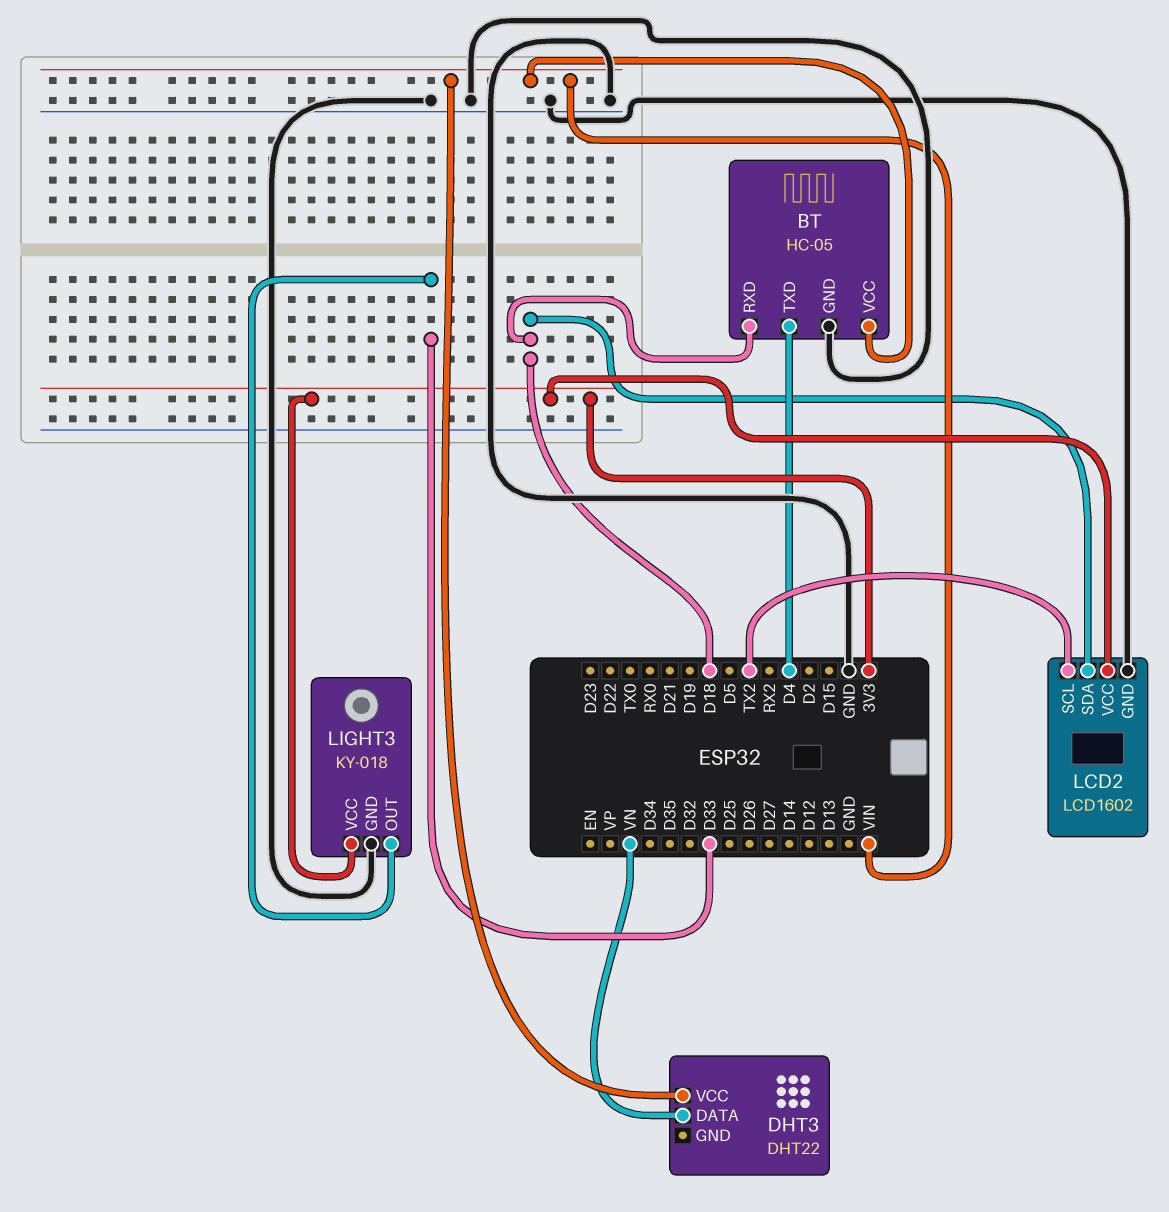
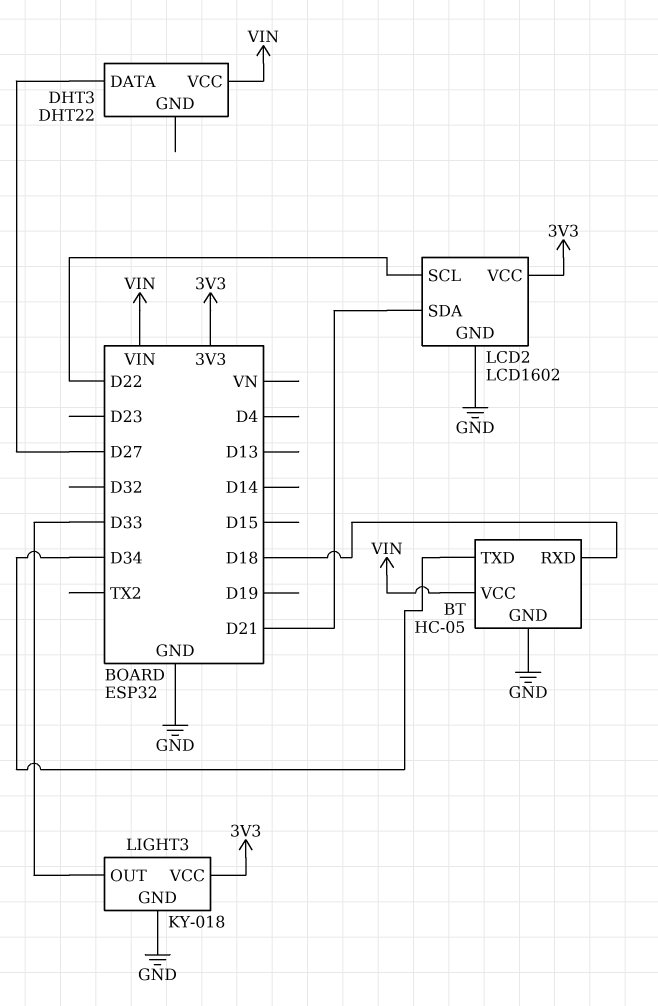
BT pin TXD: D4 -> D34
DHT3 pin DATA: VN -> D27
LCD2 pin SCL: TX2 -> D22
LCD2 pin SDA: D18 -> D21

